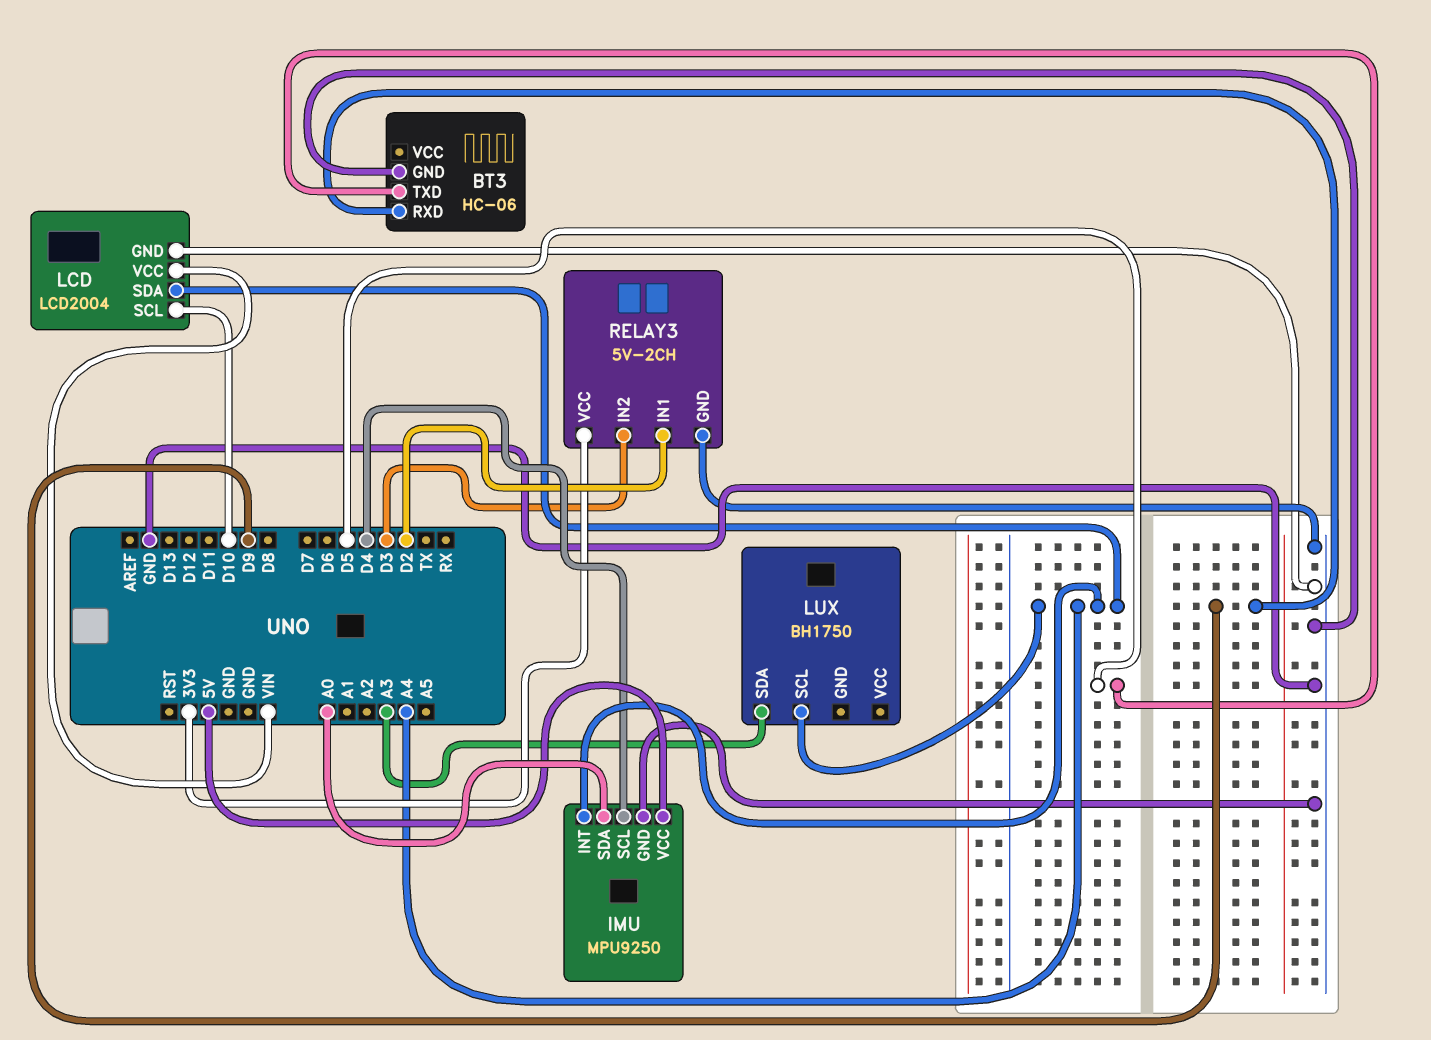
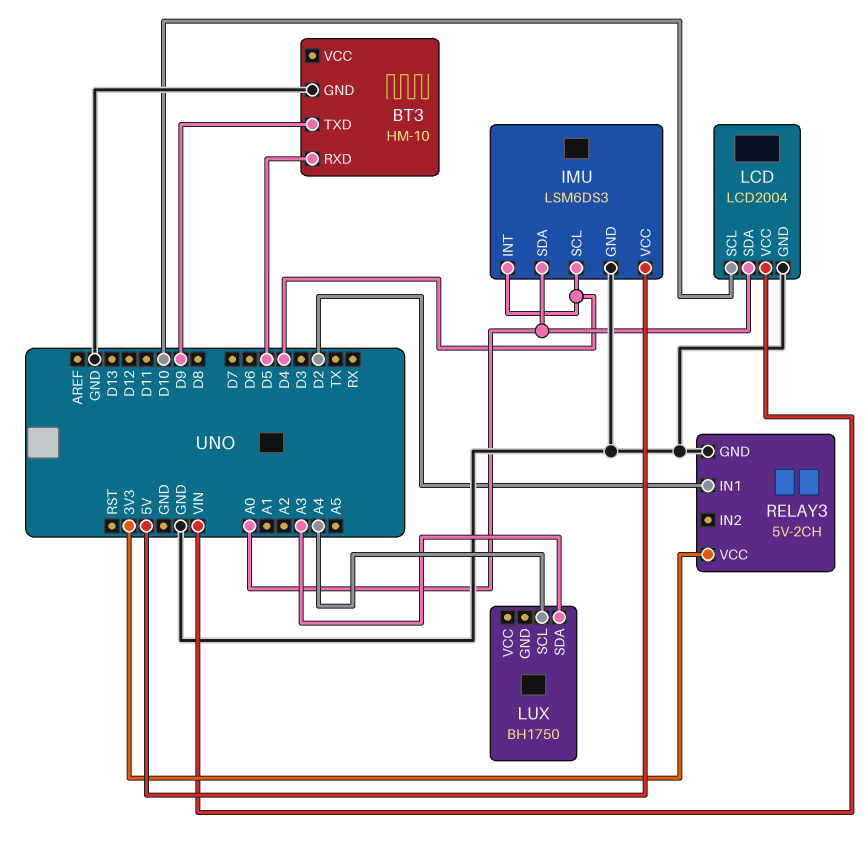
BT3: HC-06 -> HM-10
BT3 pin RXD: D9 -> D5
BT3 pin TXD: D5 -> D9
IMU: MPU9250 -> LSM6DS3
IMU pin INT: A4 -> D4
LCD pin SDA: A4 -> A0
RELAY3 pin IN2: D3 -> none

